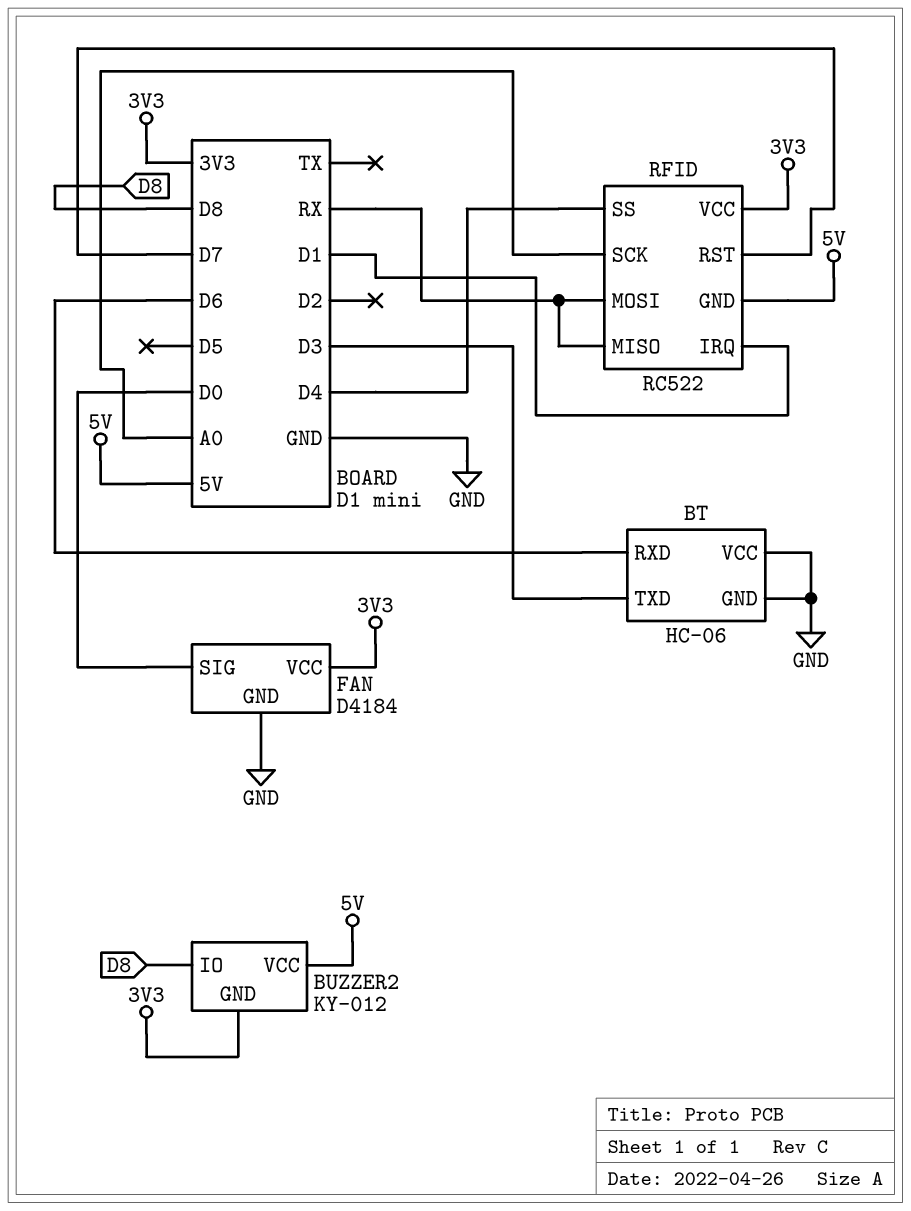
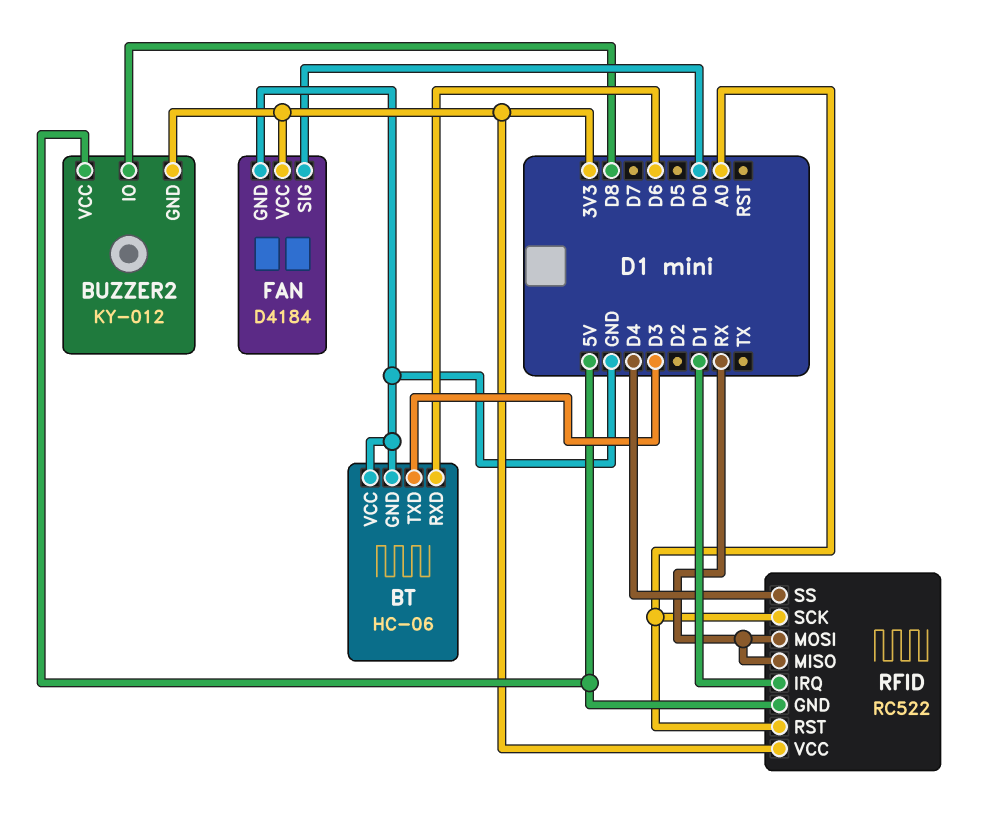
RFID pin RST: D7 -> A0

